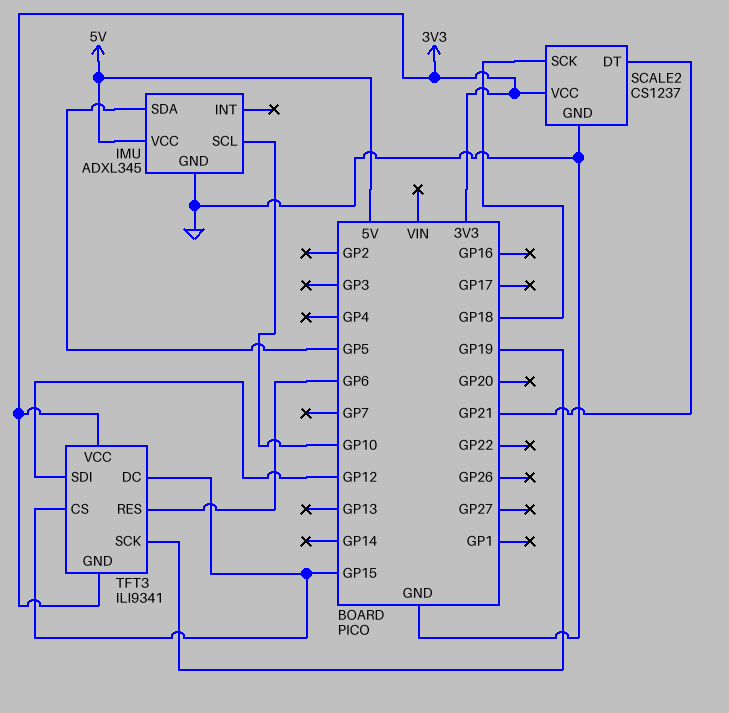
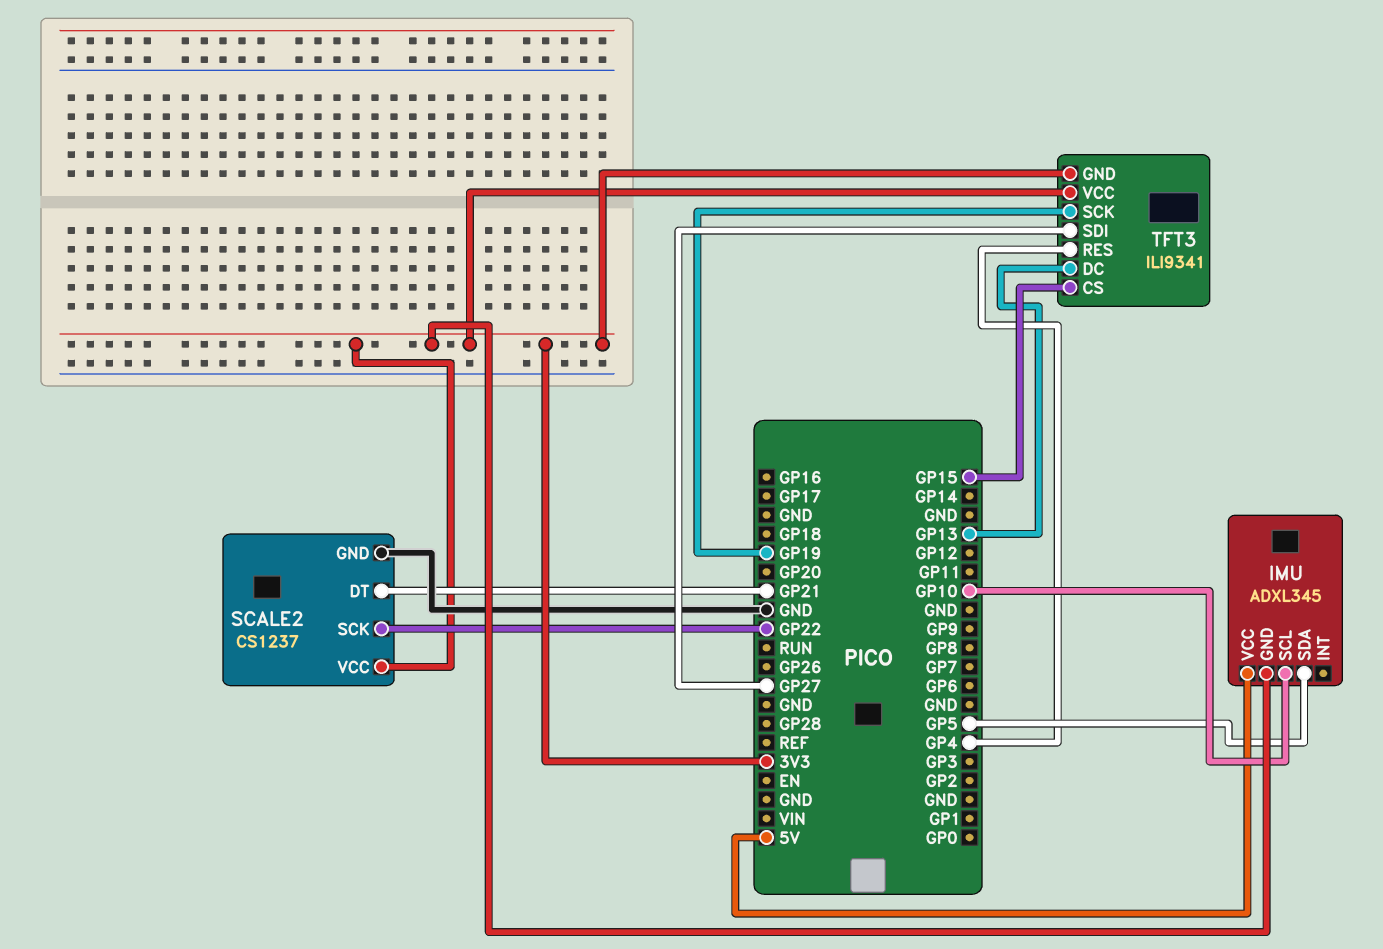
IMU pin GND: GND -> 3V3
SCALE2 pin SCK: GP18 -> GP22
TFT3 pin DC: GP15 -> GP13
TFT3 pin RES: GP6 -> GP4
TFT3 pin SDI: GP12 -> GP27

